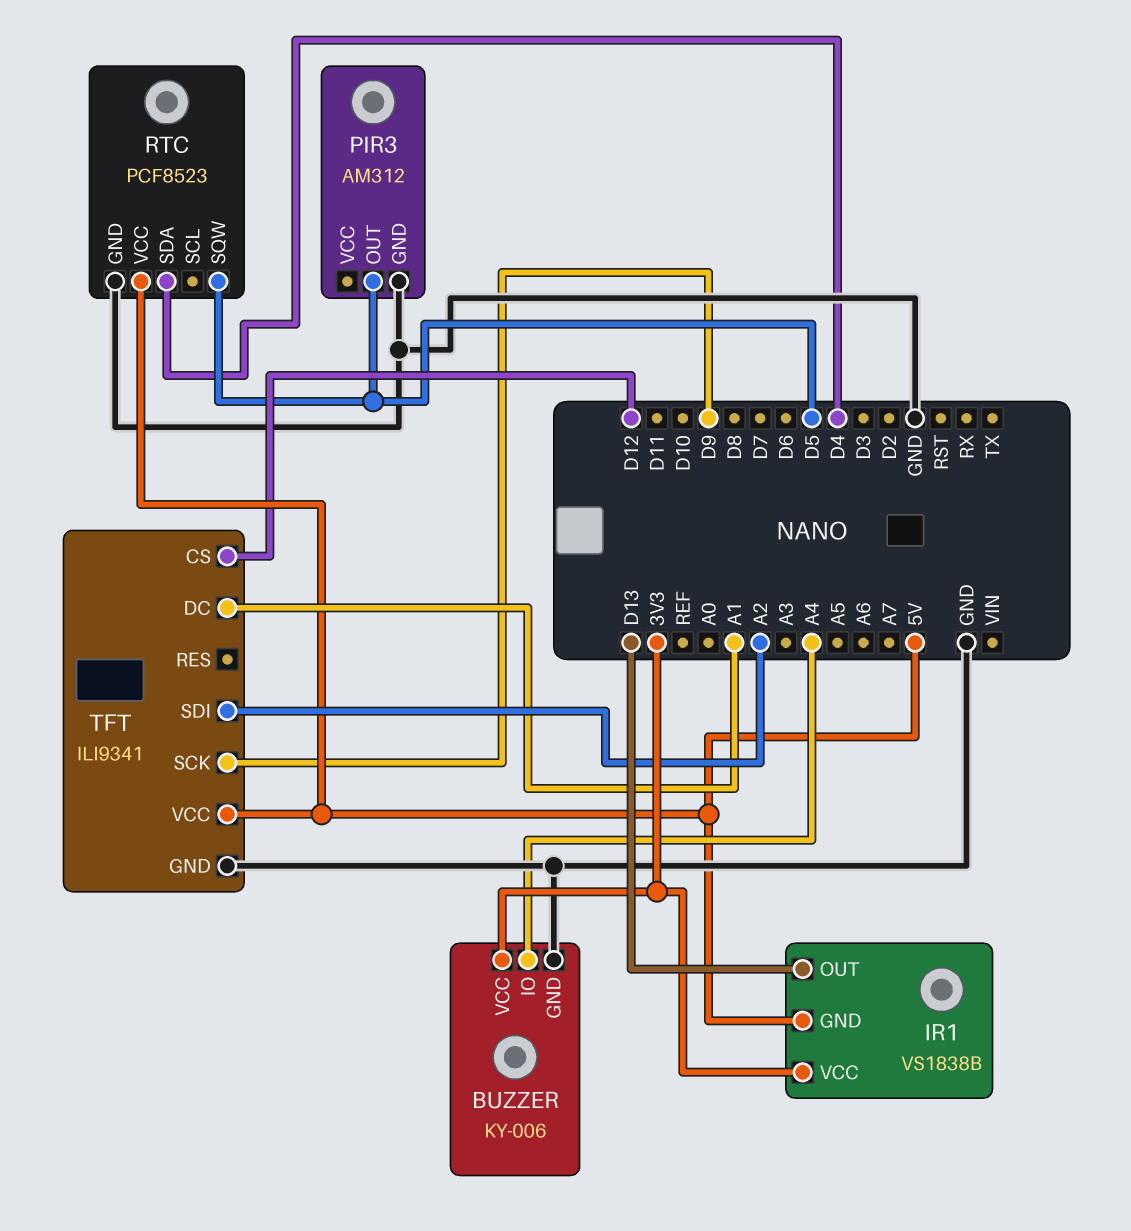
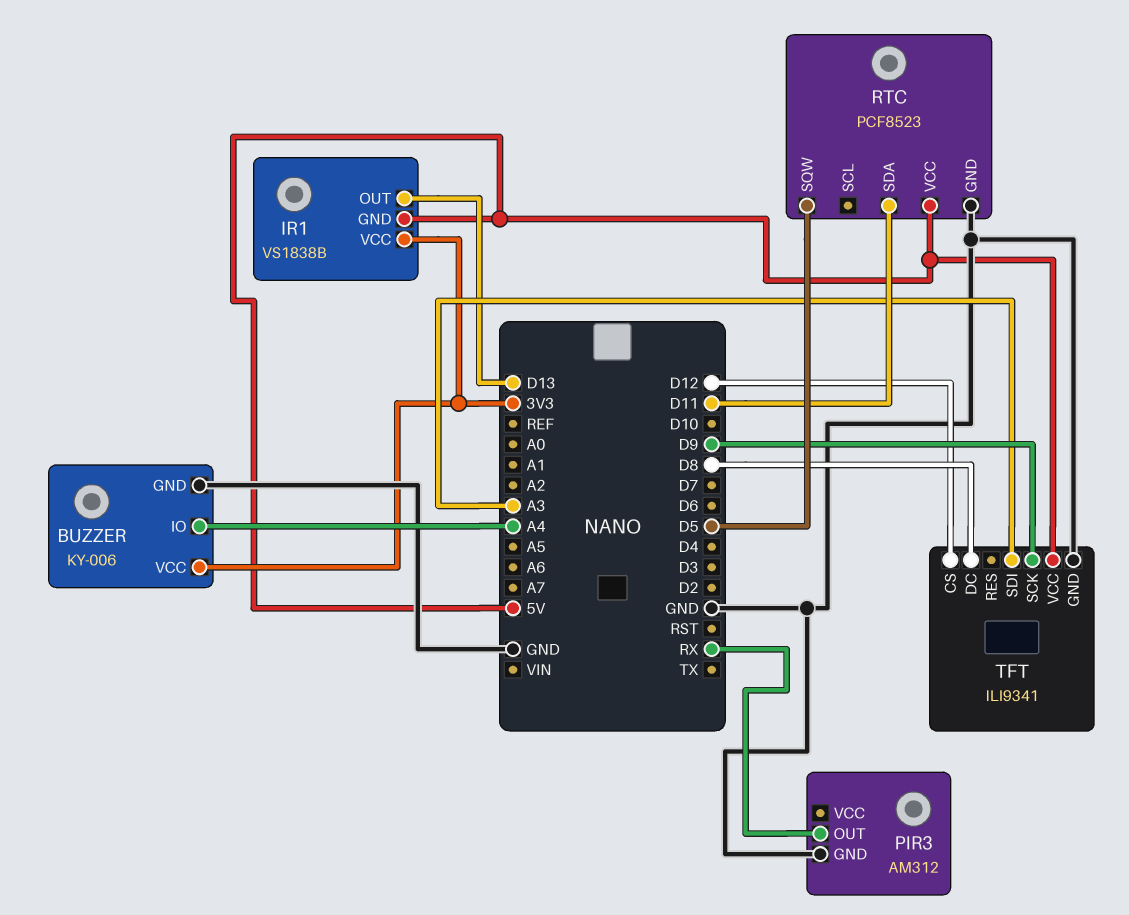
PIR3 pin OUT: D5 -> RX
RTC pin SDA: D4 -> D11
TFT pin DC: A1 -> D8
TFT pin SDI: A2 -> A3

